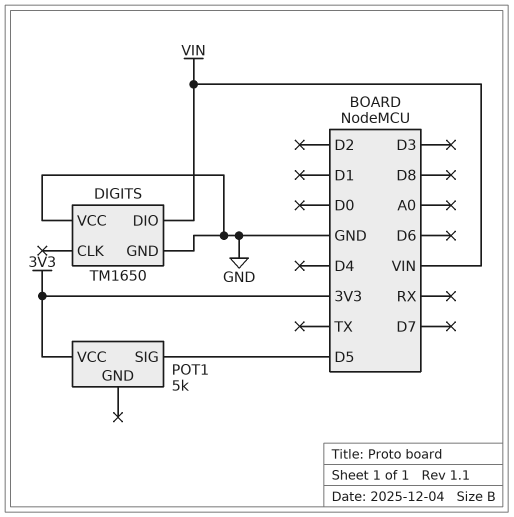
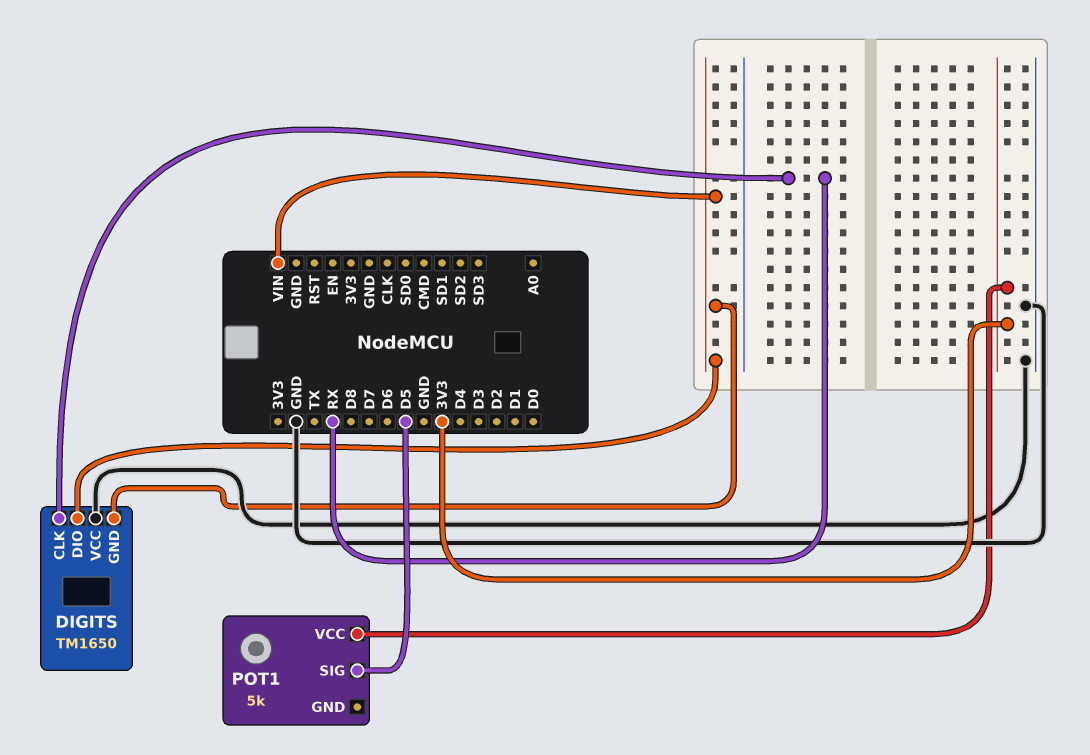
DIGITS pin CLK: none -> RX
DIGITS pin GND: GND -> VIN

